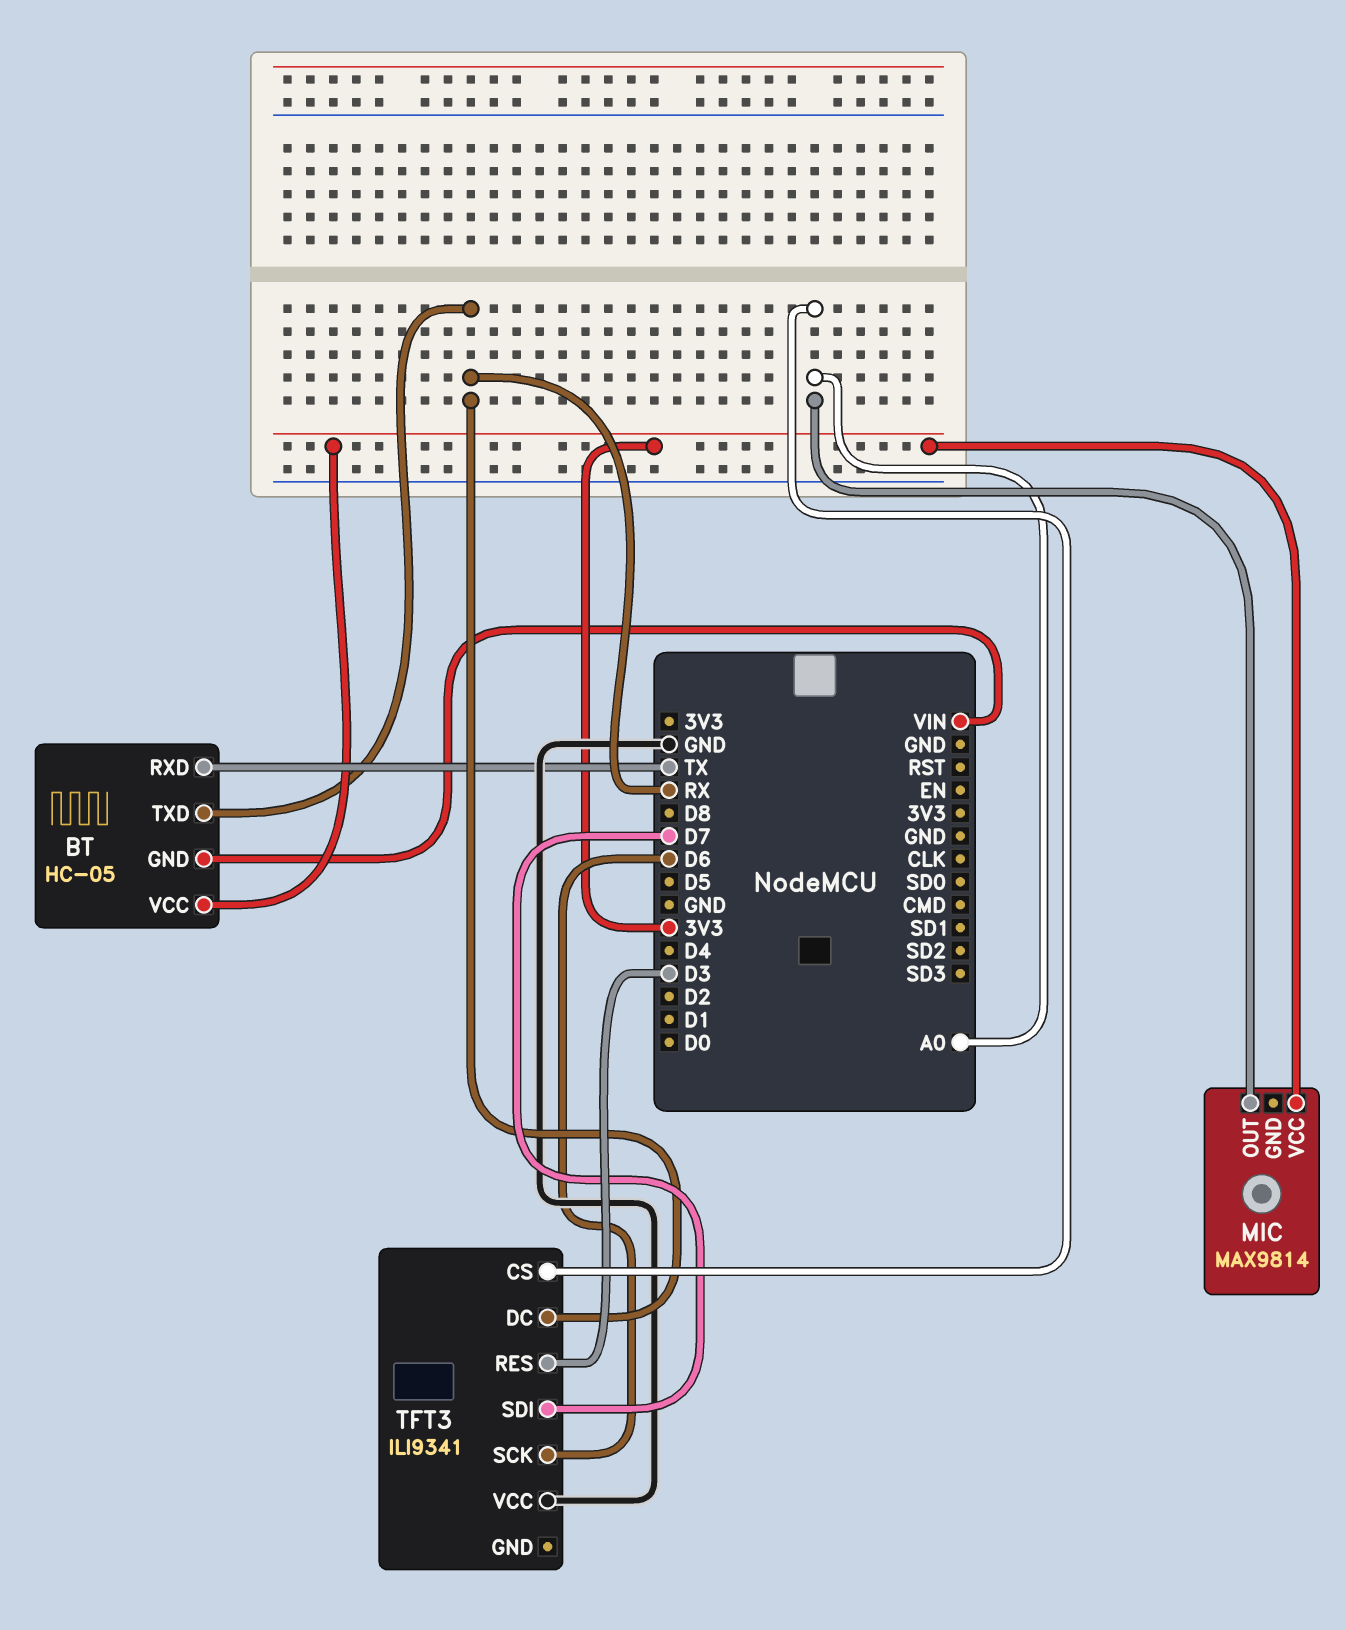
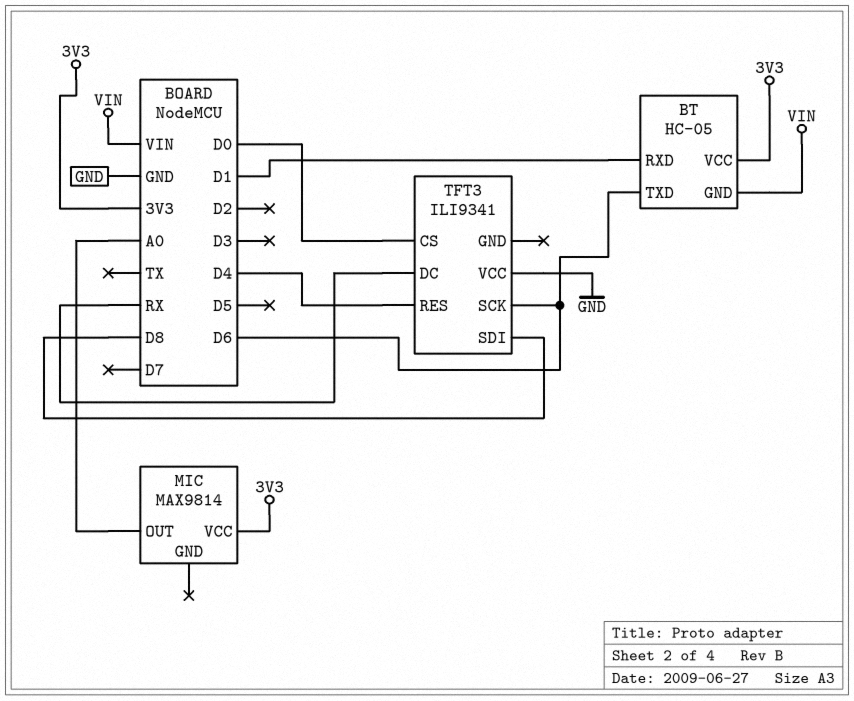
BT pin RXD: TX -> D1
BT pin TXD: RX -> D6
TFT3 pin CS: A0 -> D0
TFT3 pin RES: D3 -> D4
TFT3 pin SDI: D7 -> D8

